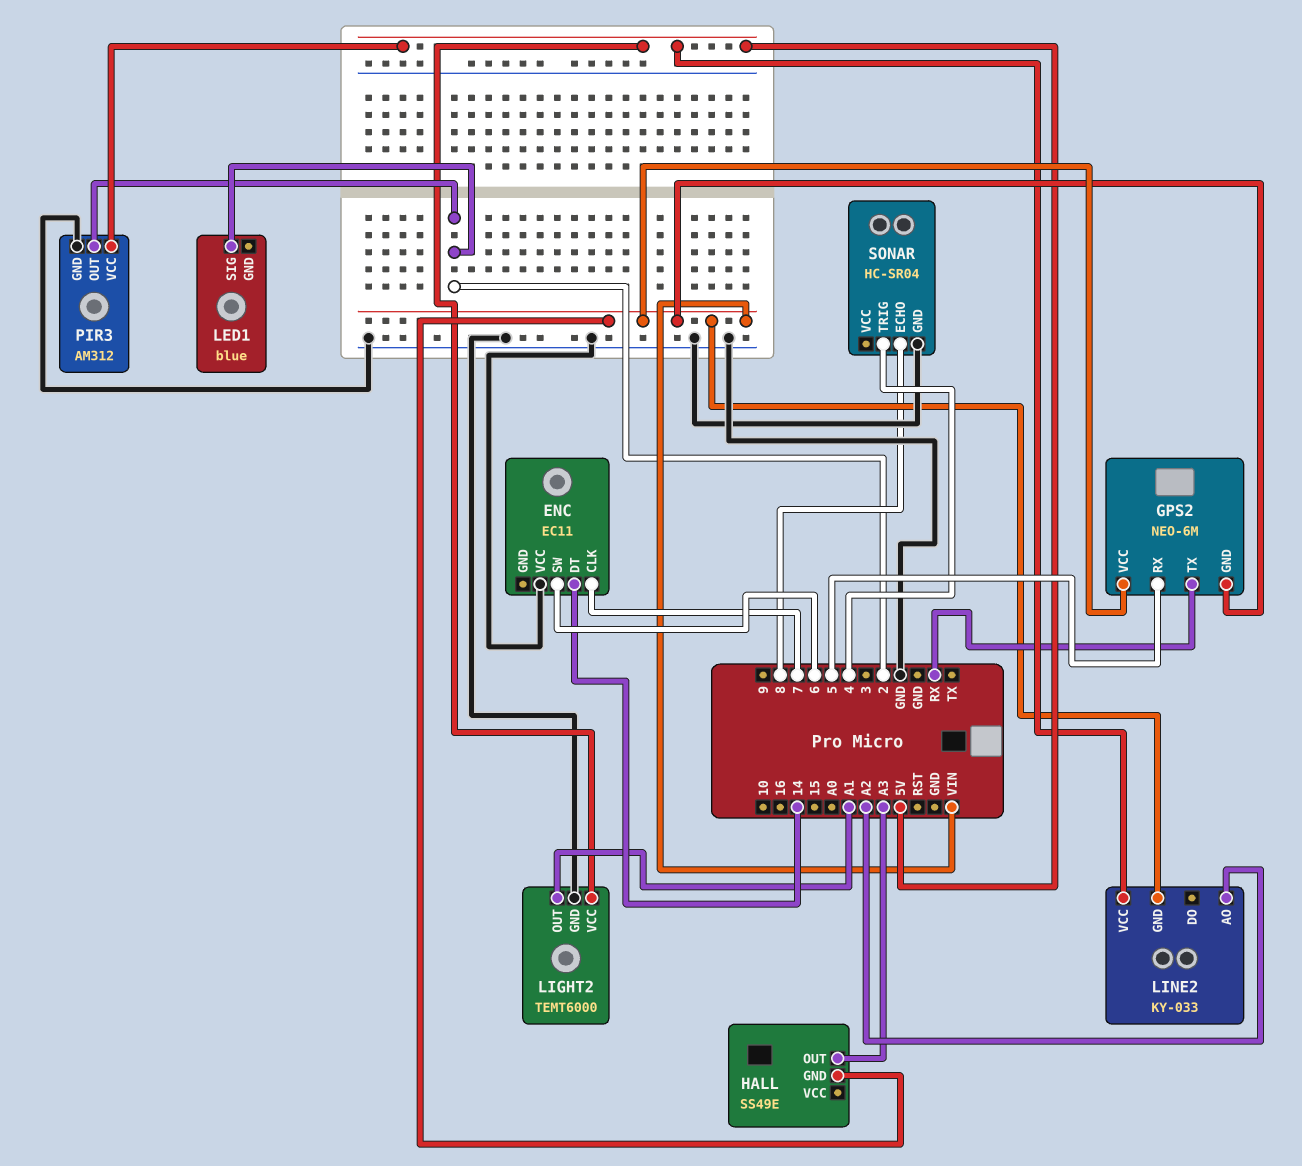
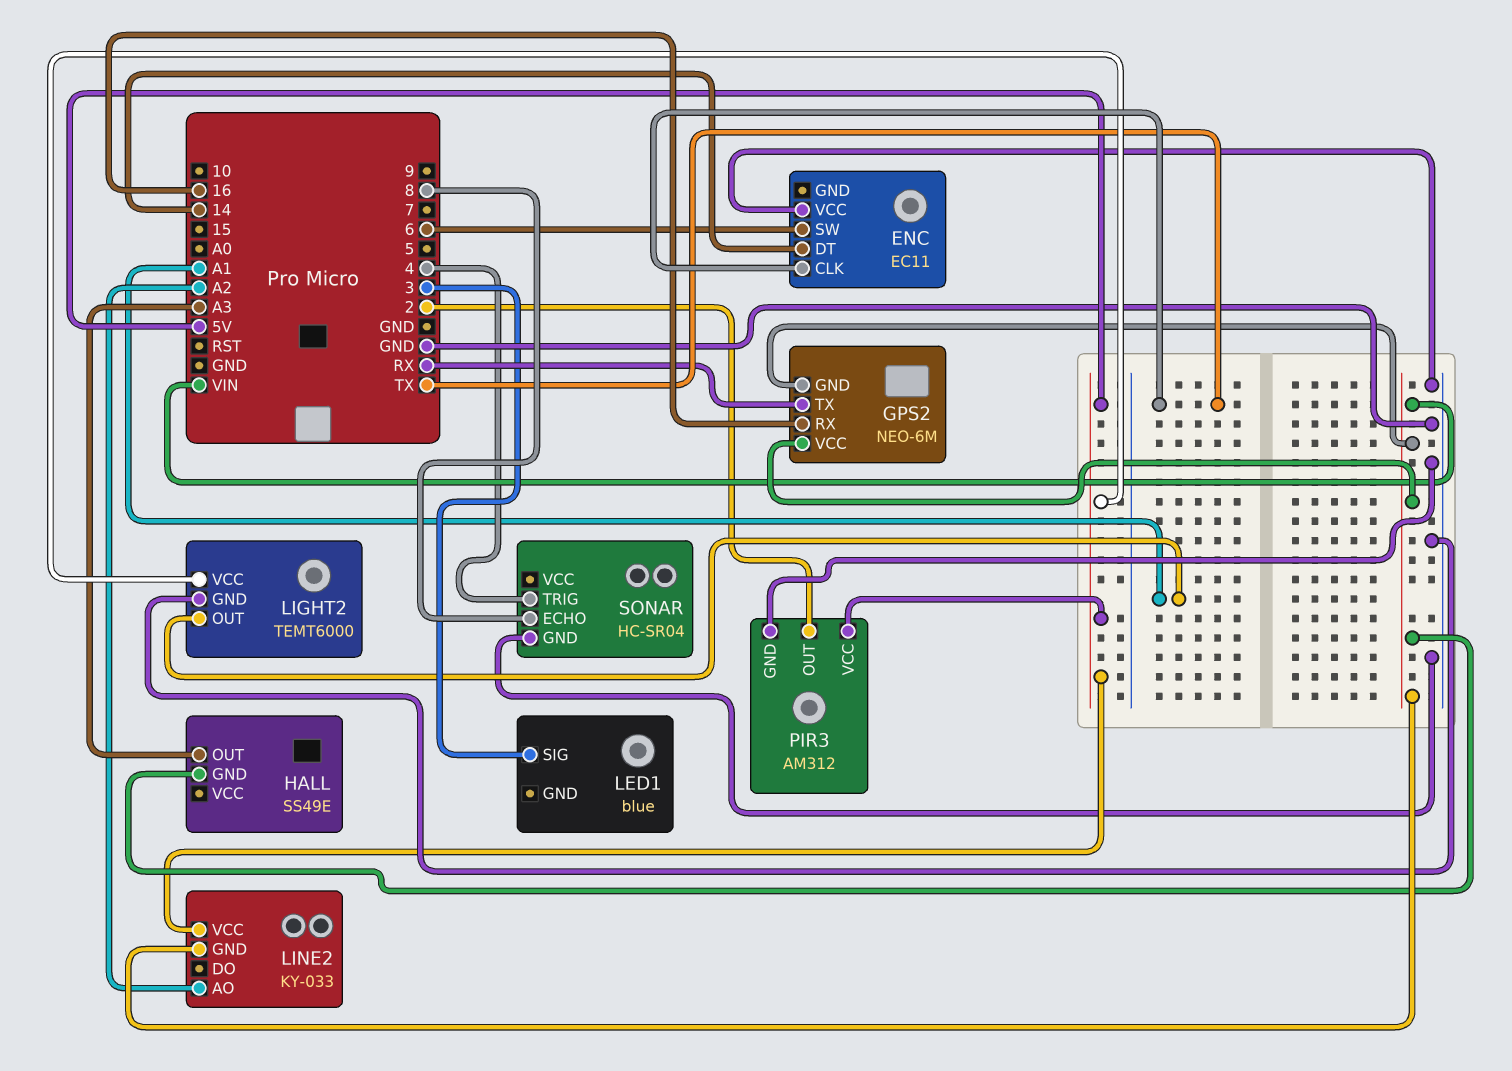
ENC pin CLK: 7 -> TX
GPS2 pin RX: 5 -> 16
LED1 pin SIG: 2 -> 3

